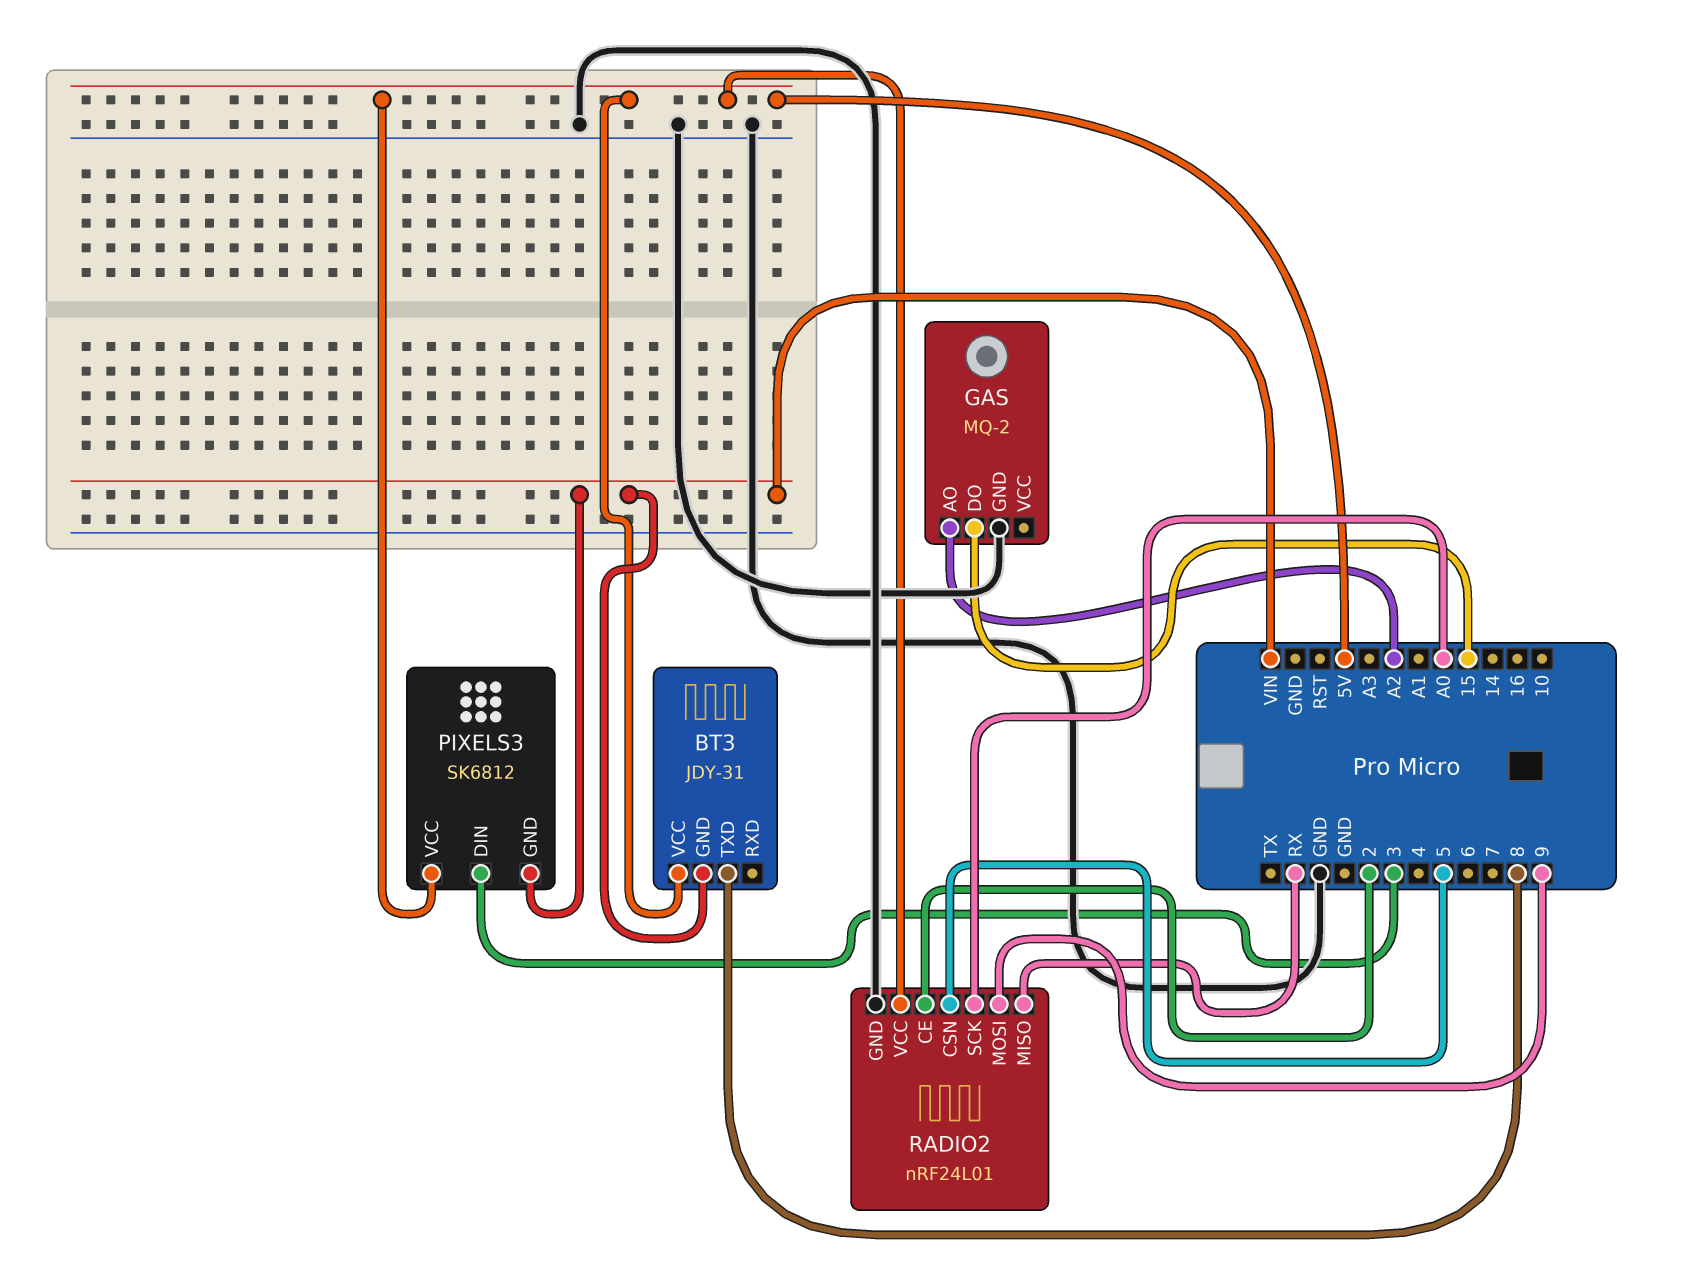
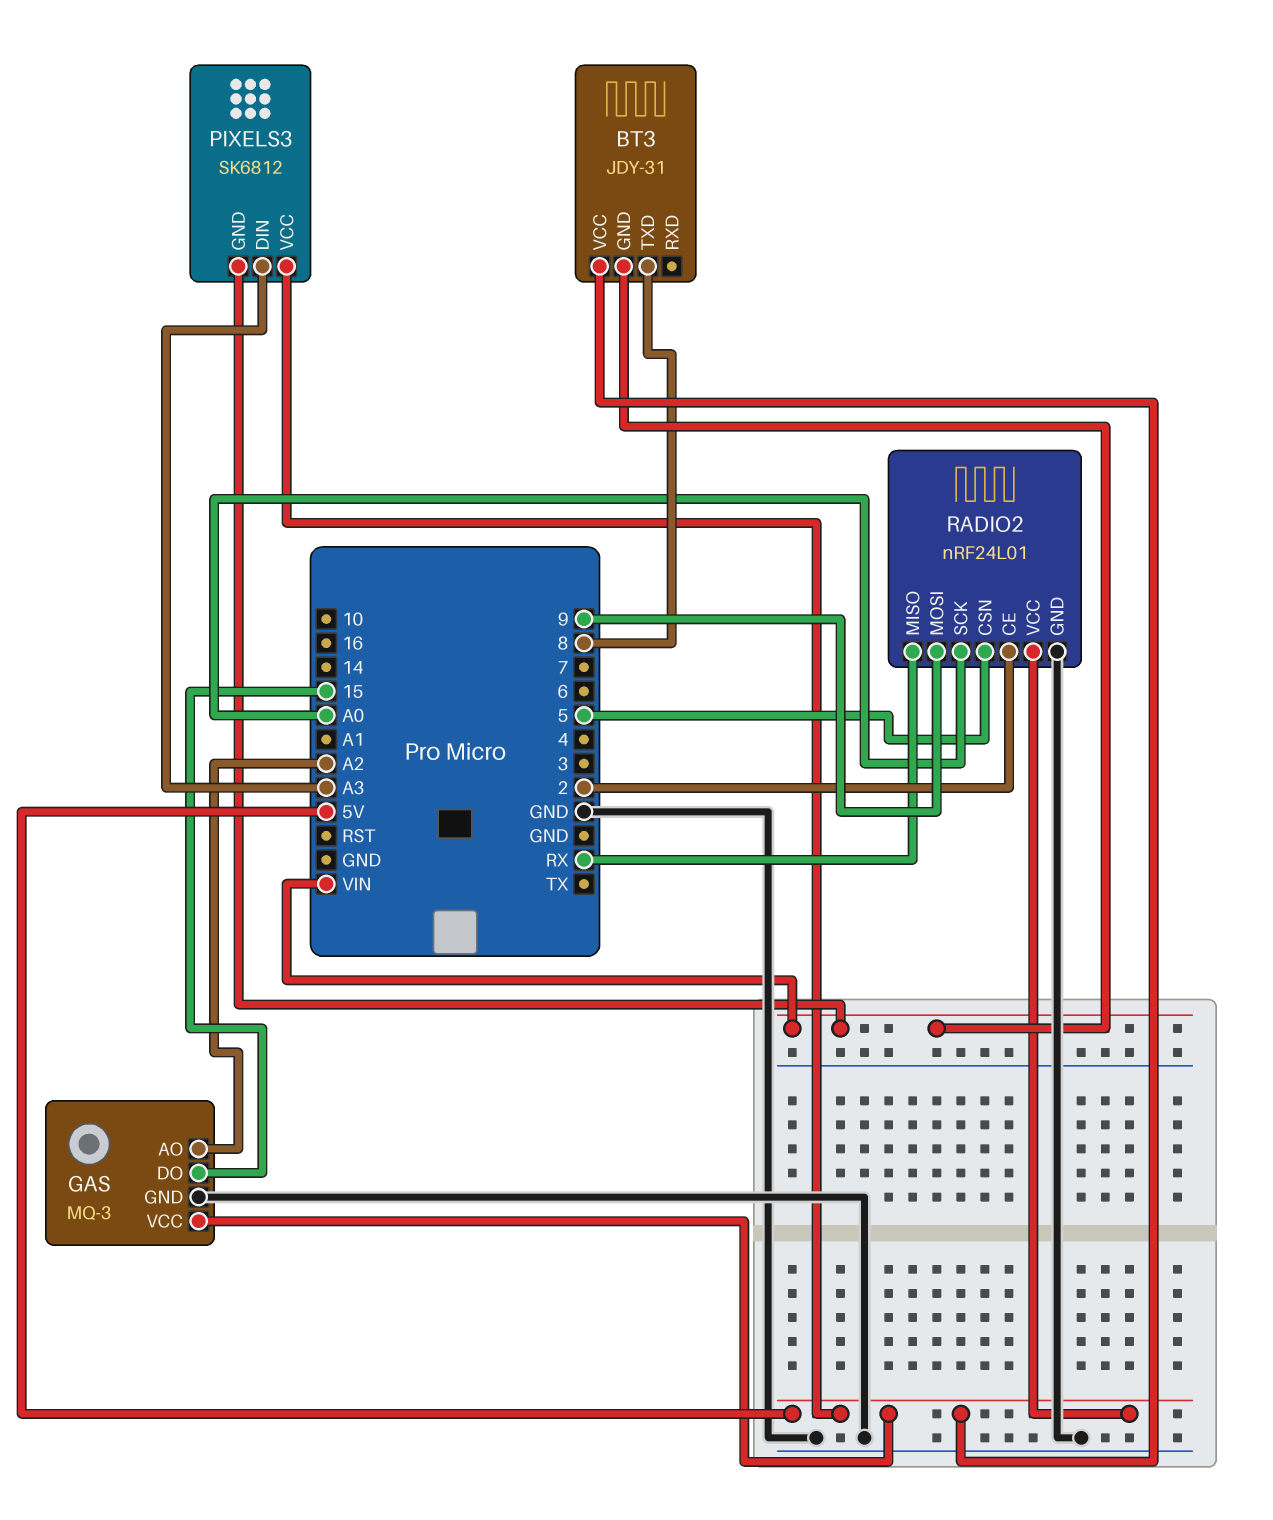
GAS: MQ-2 -> MQ-3
GAS pin VCC: none -> 5V
PIXELS3 pin DIN: 3 -> A3

